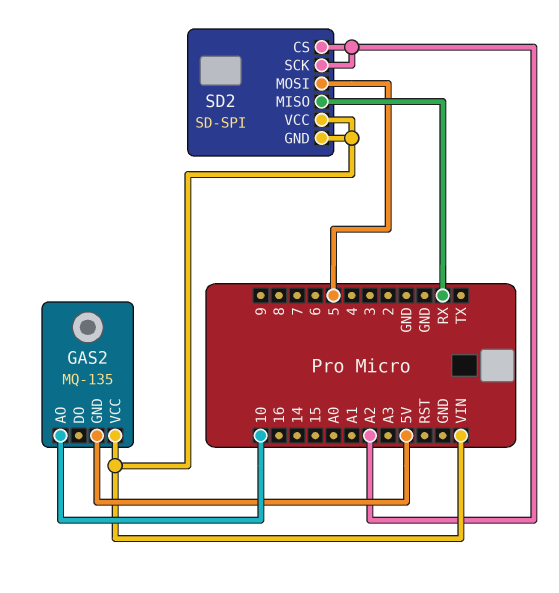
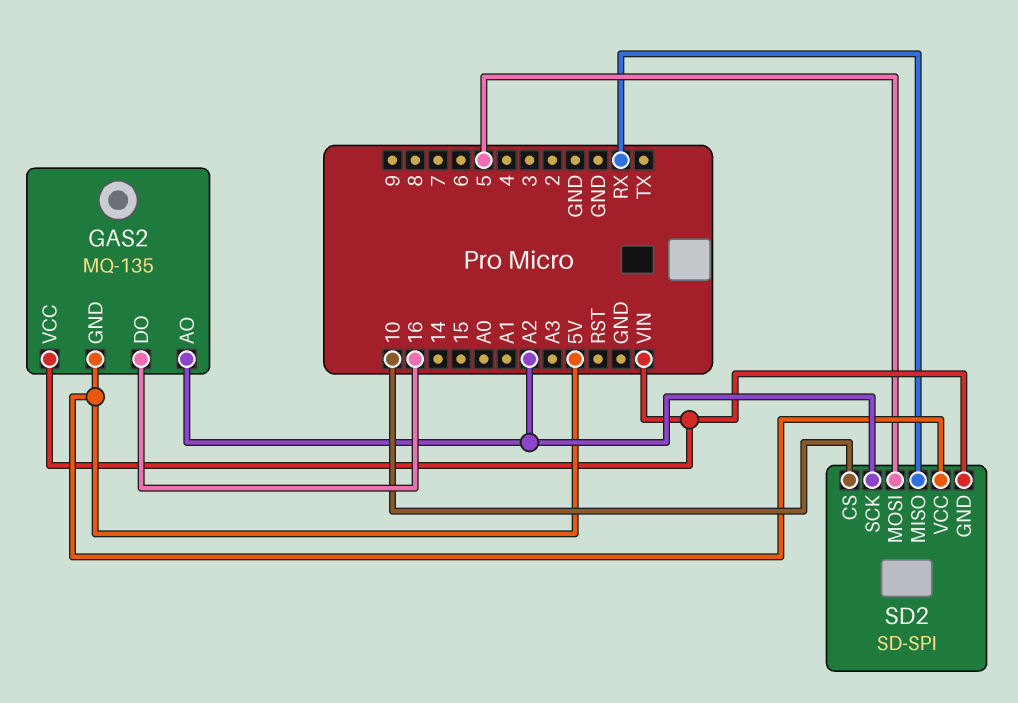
GAS2 pin AO: 10 -> A2
GAS2 pin DO: none -> 16
SD2 pin CS: A2 -> 10
SD2 pin VCC: VIN -> 5V

